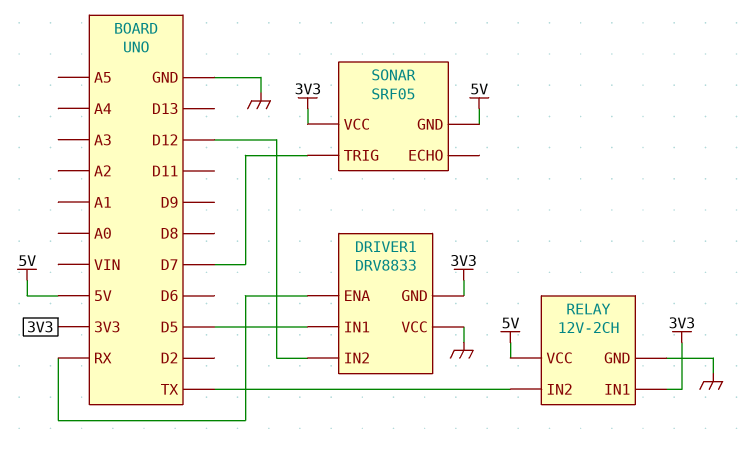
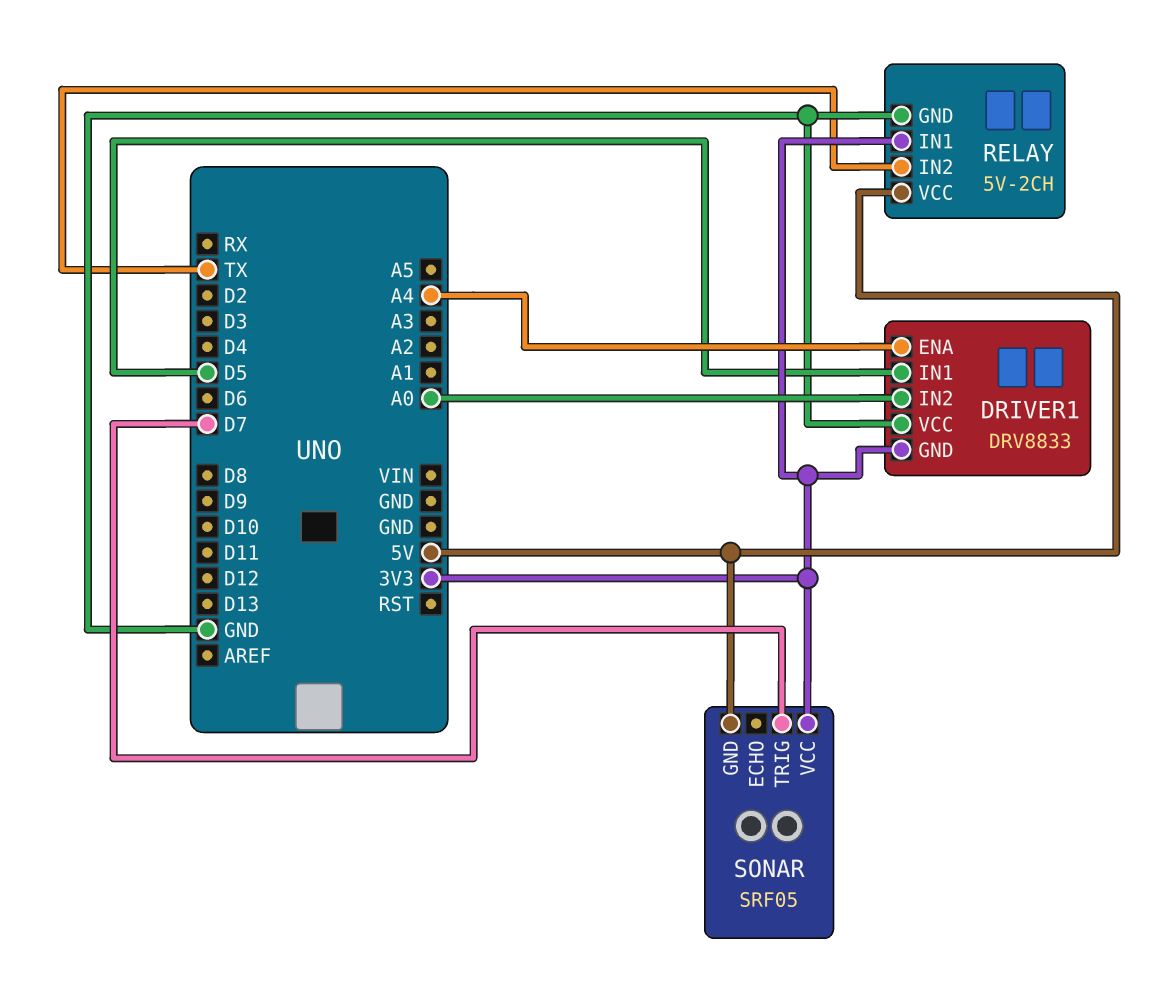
DRIVER1 pin ENA: RX -> A4
DRIVER1 pin IN2: D12 -> A0
RELAY: 12V-2CH -> 5V-2CH

